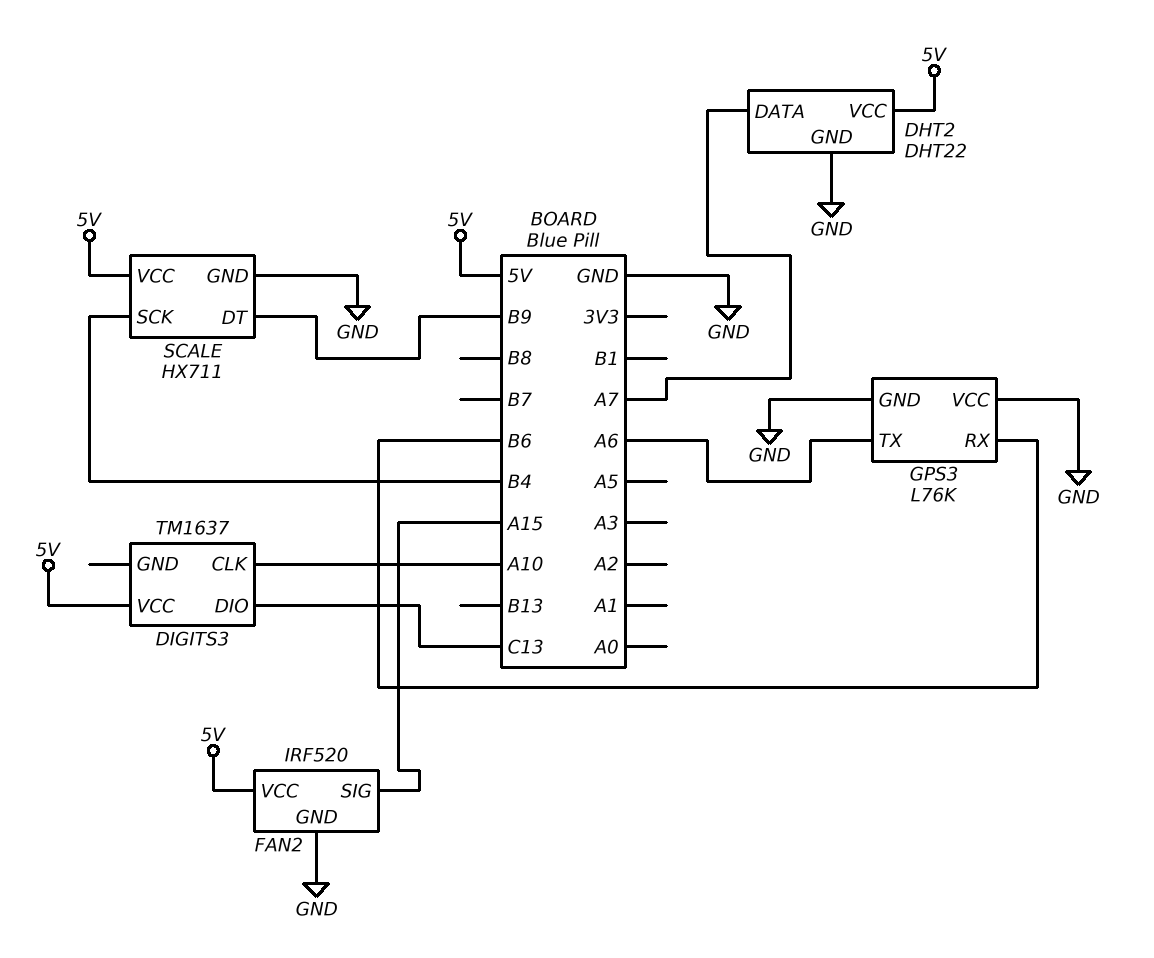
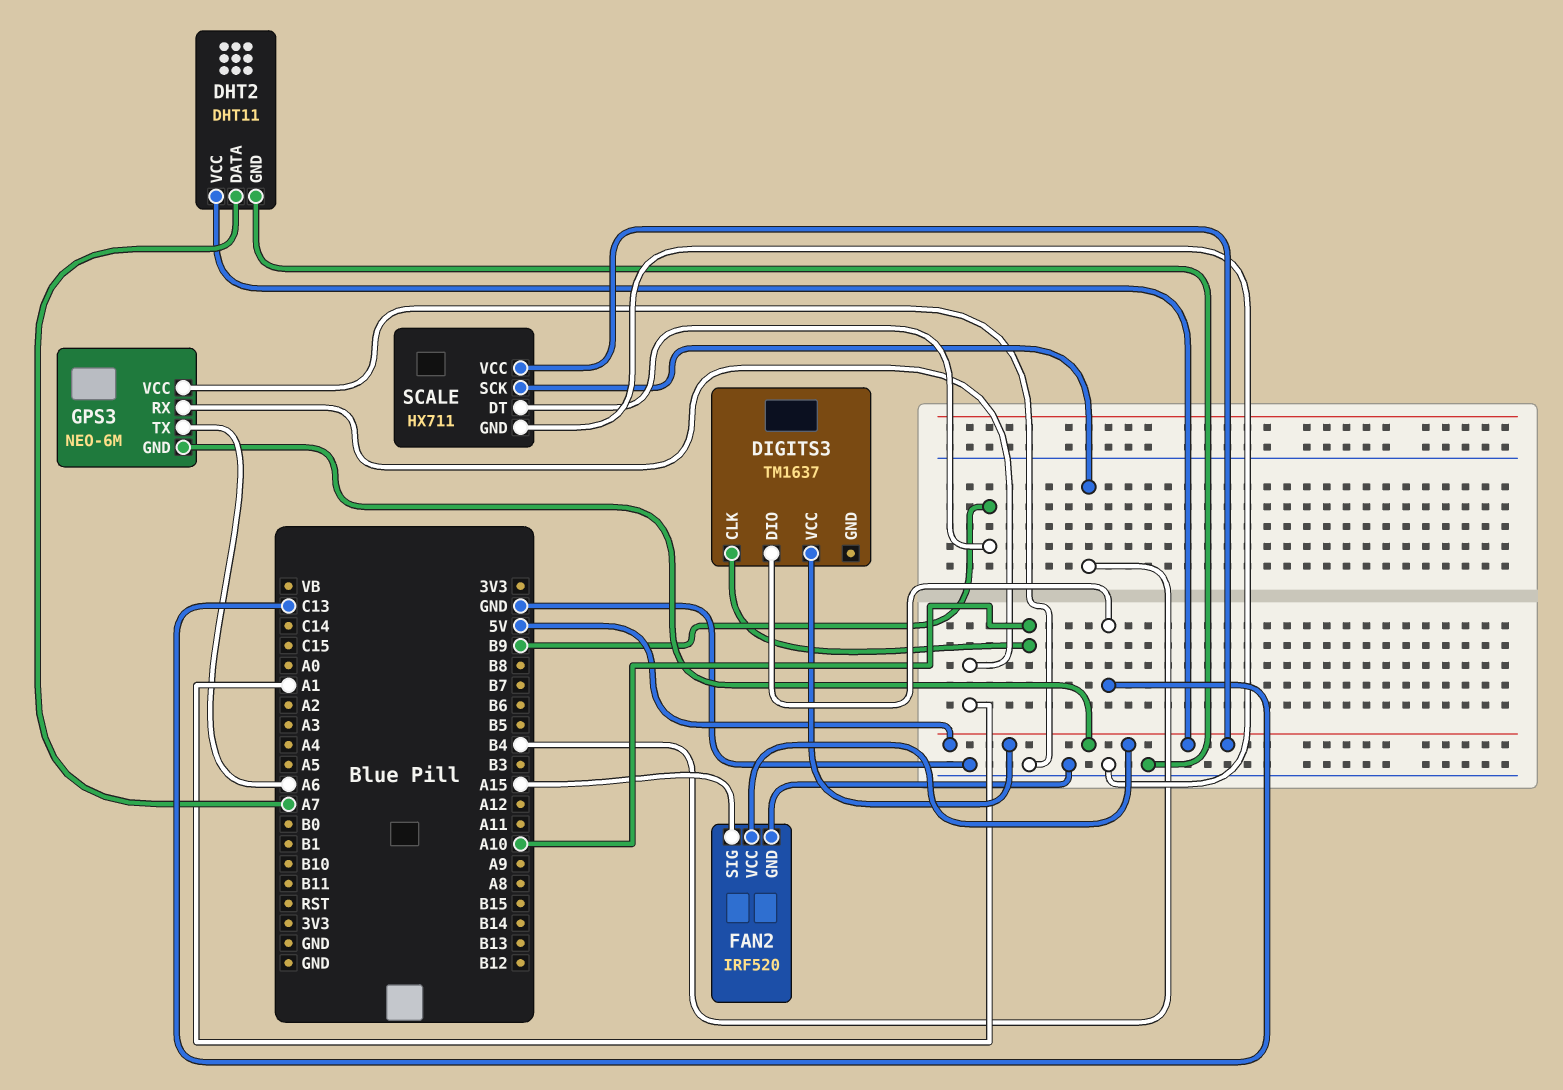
DHT2: DHT22 -> DHT11
GPS3: L76K -> NEO-6M
GPS3 pin GND: GND -> 5V
GPS3 pin RX: B6 -> A1

